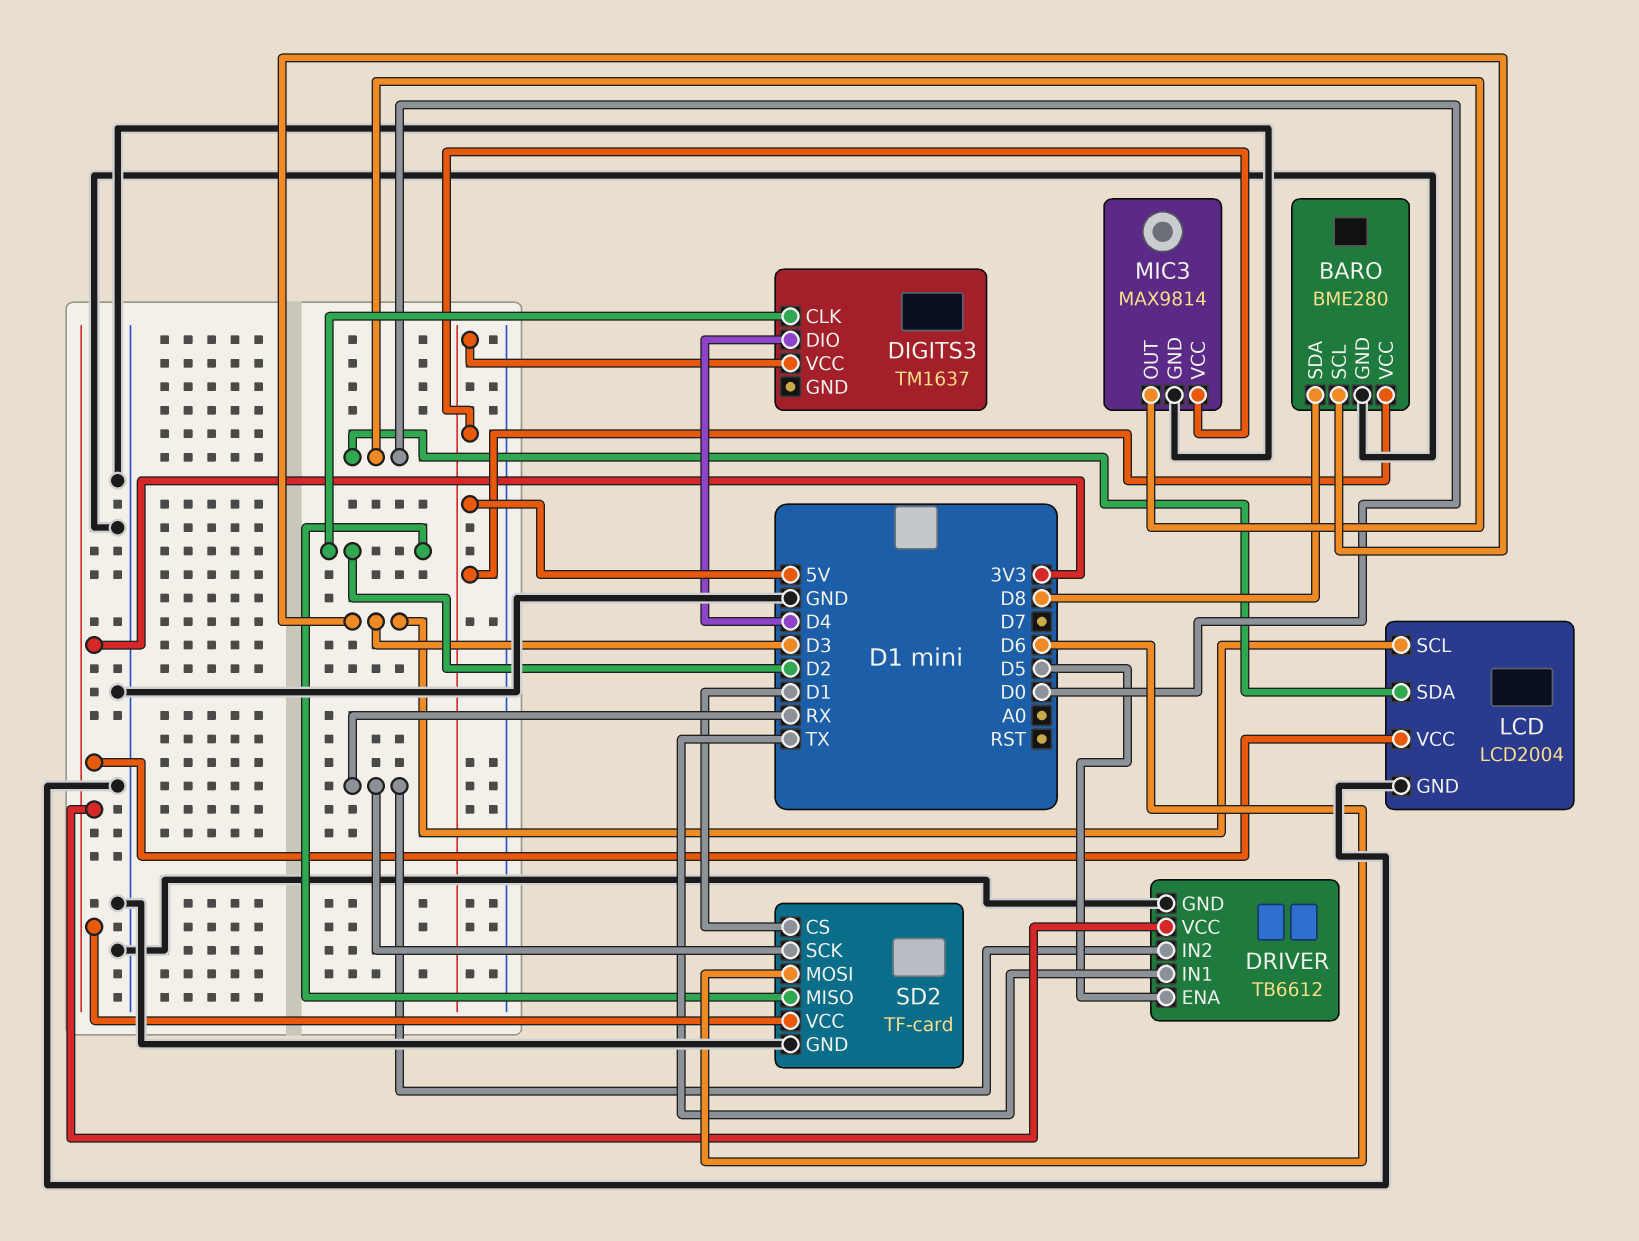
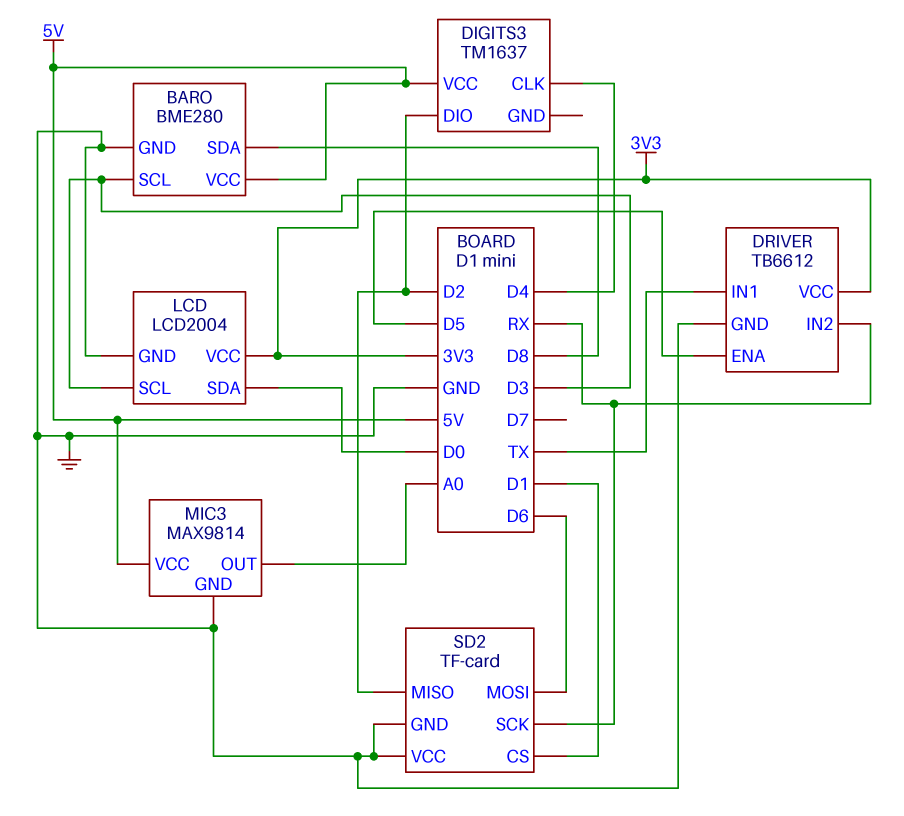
DIGITS3 pin CLK: D2 -> D4
DIGITS3 pin DIO: D4 -> D2
MIC3 pin OUT: D0 -> A0
SD2 pin VCC: 3V3 -> GND

